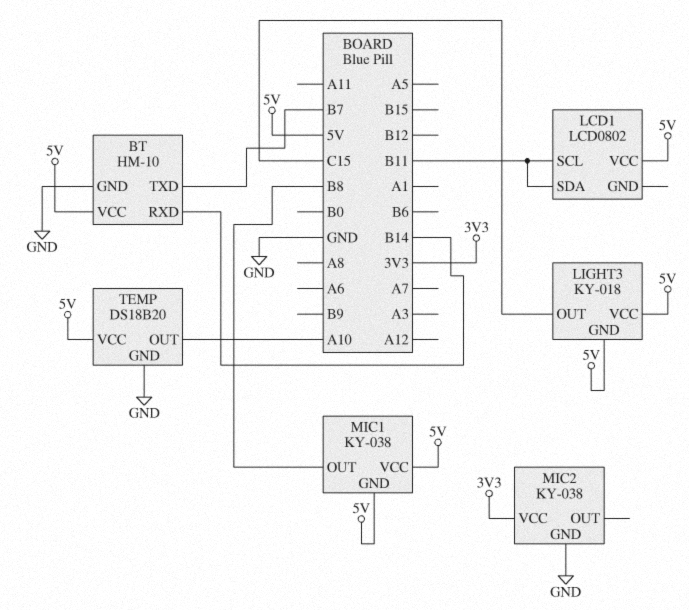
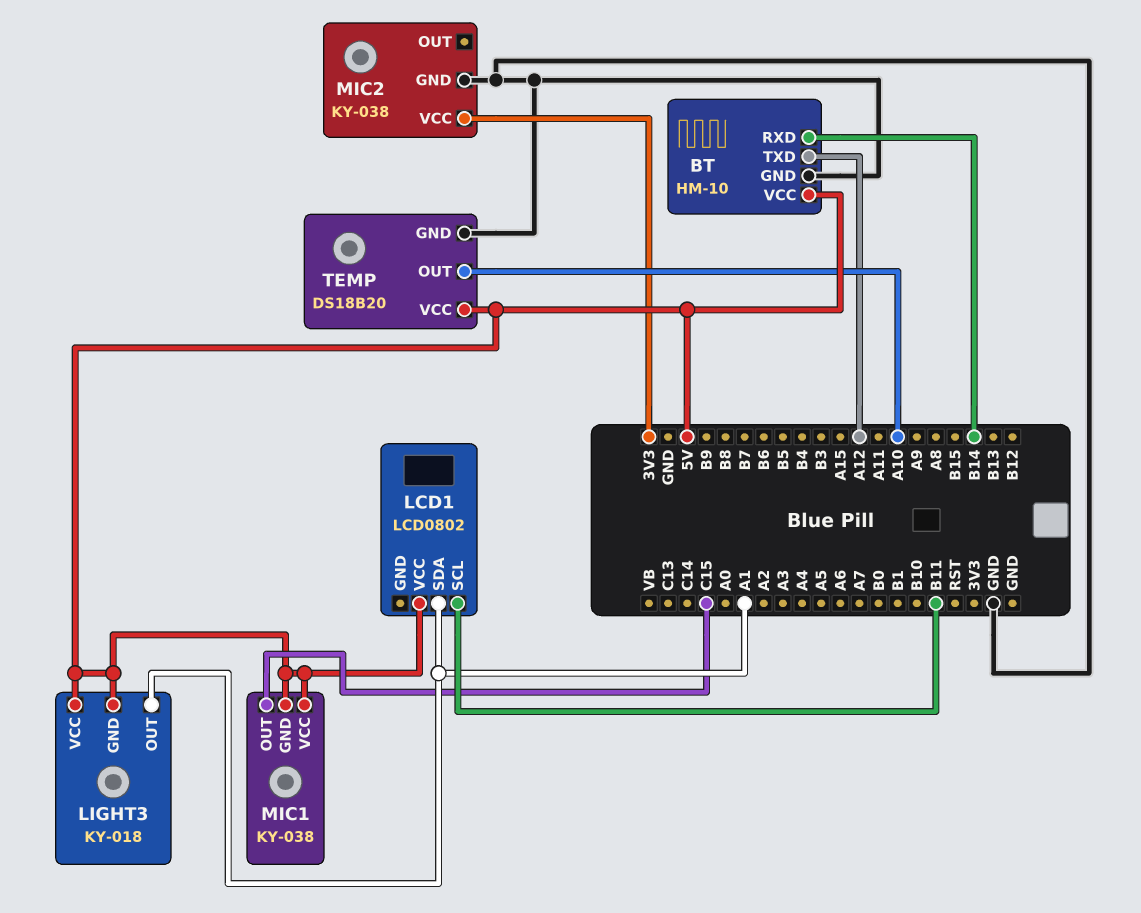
BT pin TXD: B7 -> A12
LCD1 pin SDA: B11 -> A1
LIGHT3 pin OUT: C15 -> A1
MIC1 pin OUT: B8 -> C15

